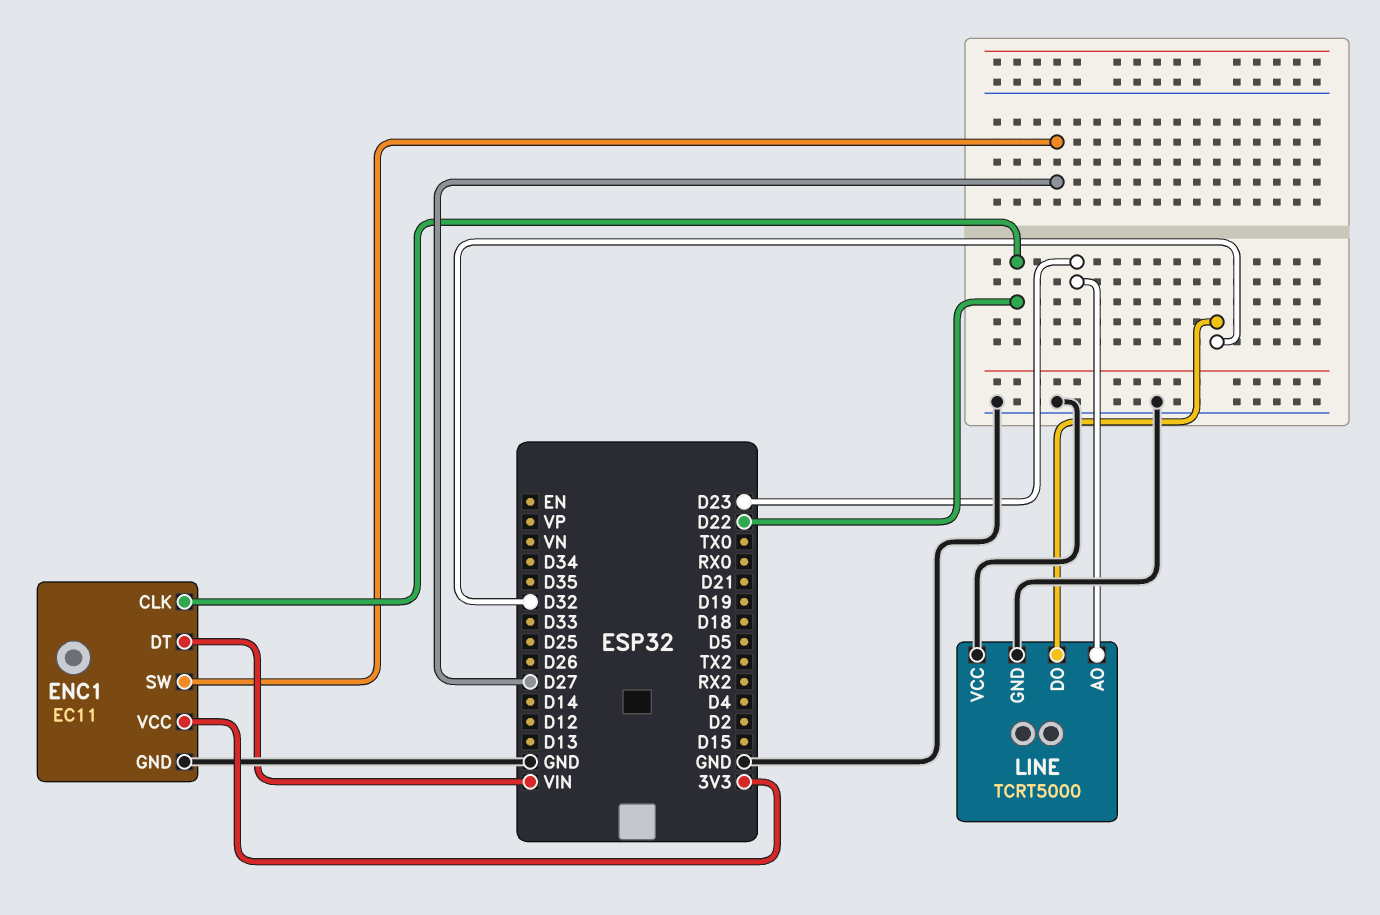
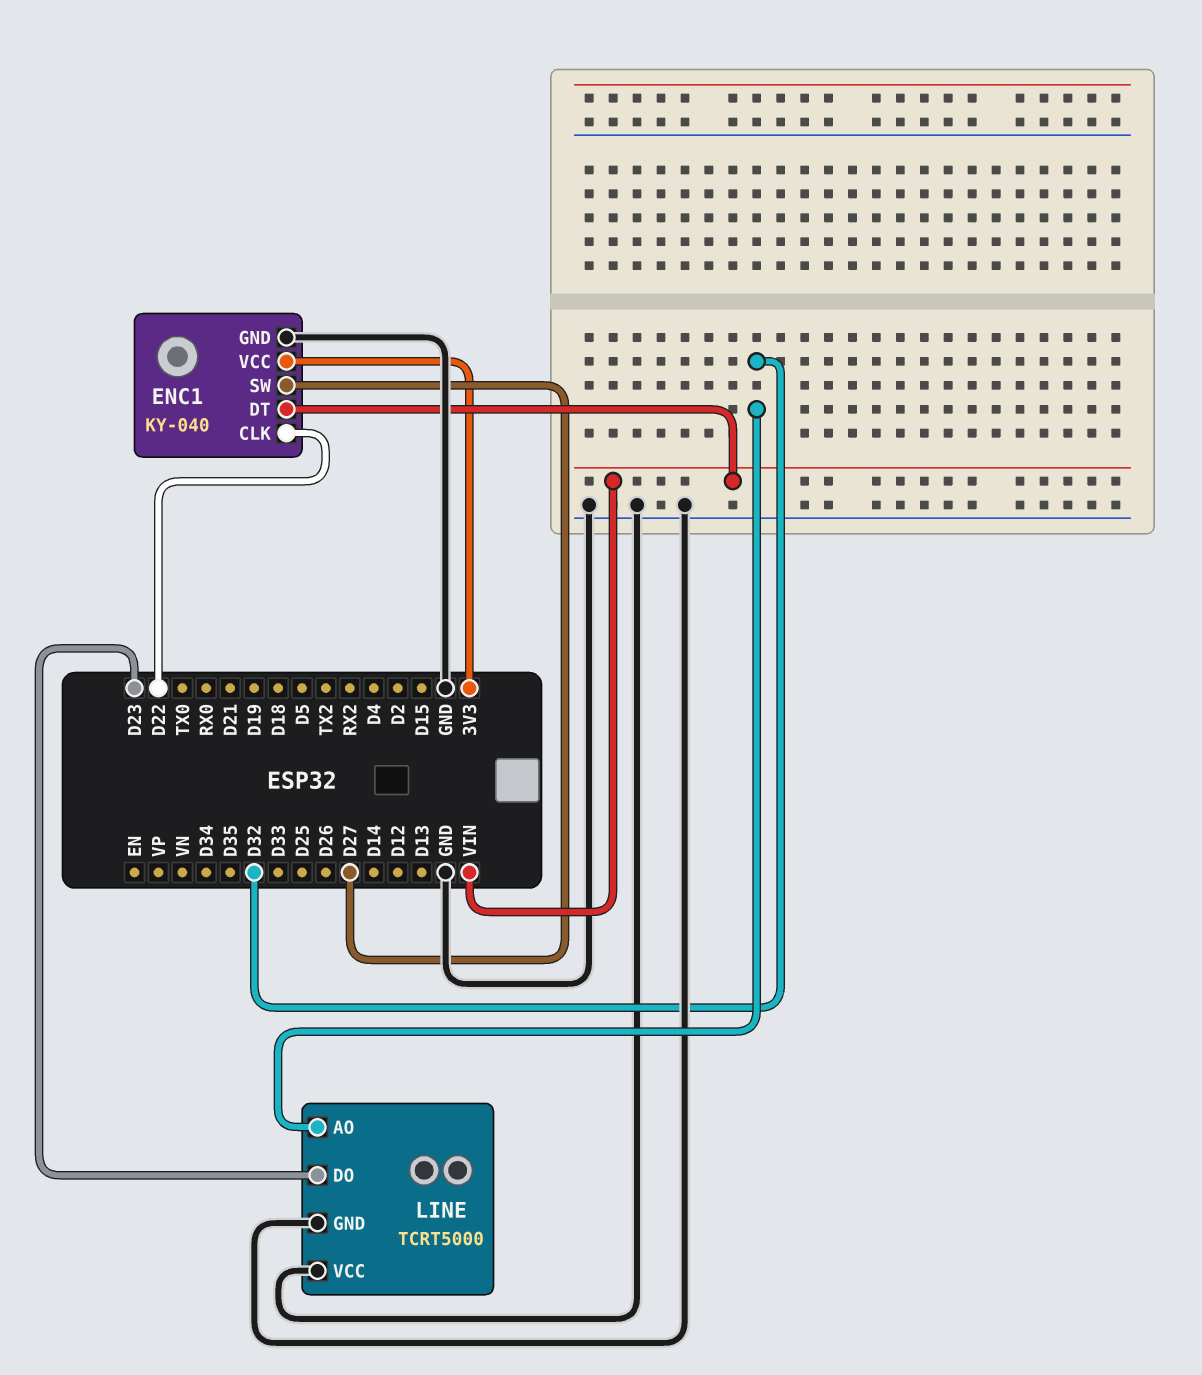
ENC1: EC11 -> KY-040
LINE pin AO: D23 -> D32
LINE pin DO: D32 -> D23

